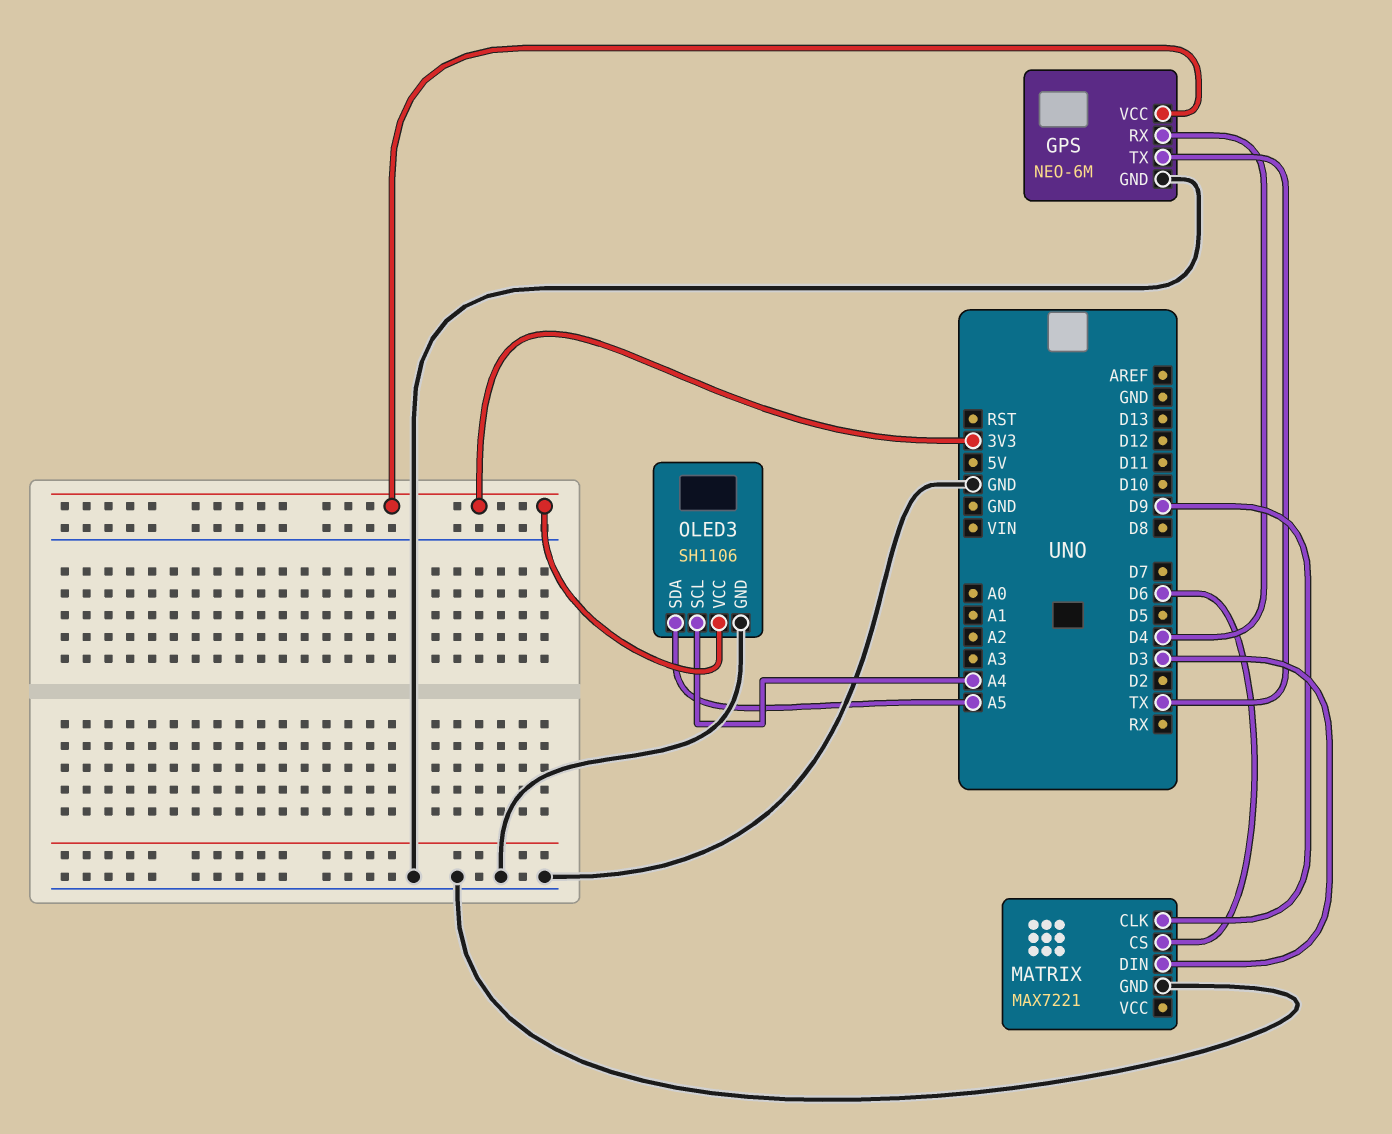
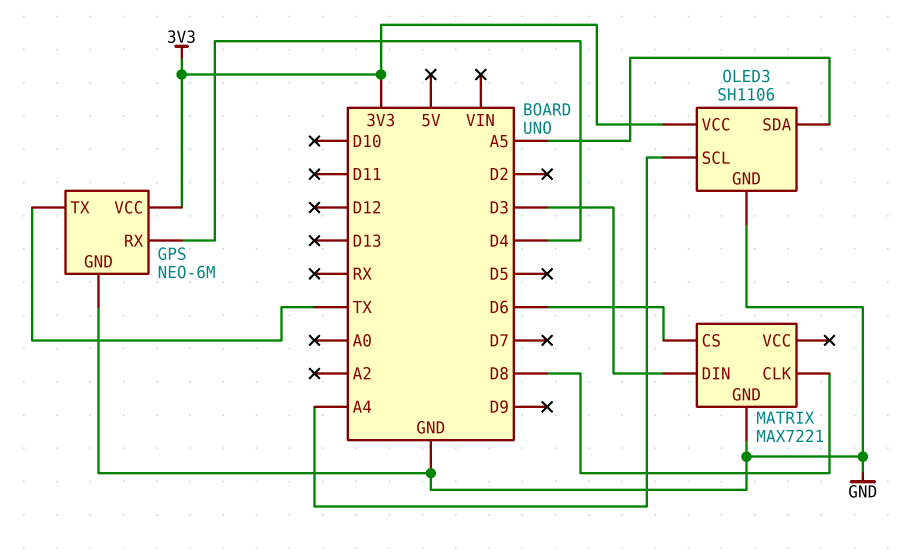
MATRIX pin CLK: D9 -> D8

